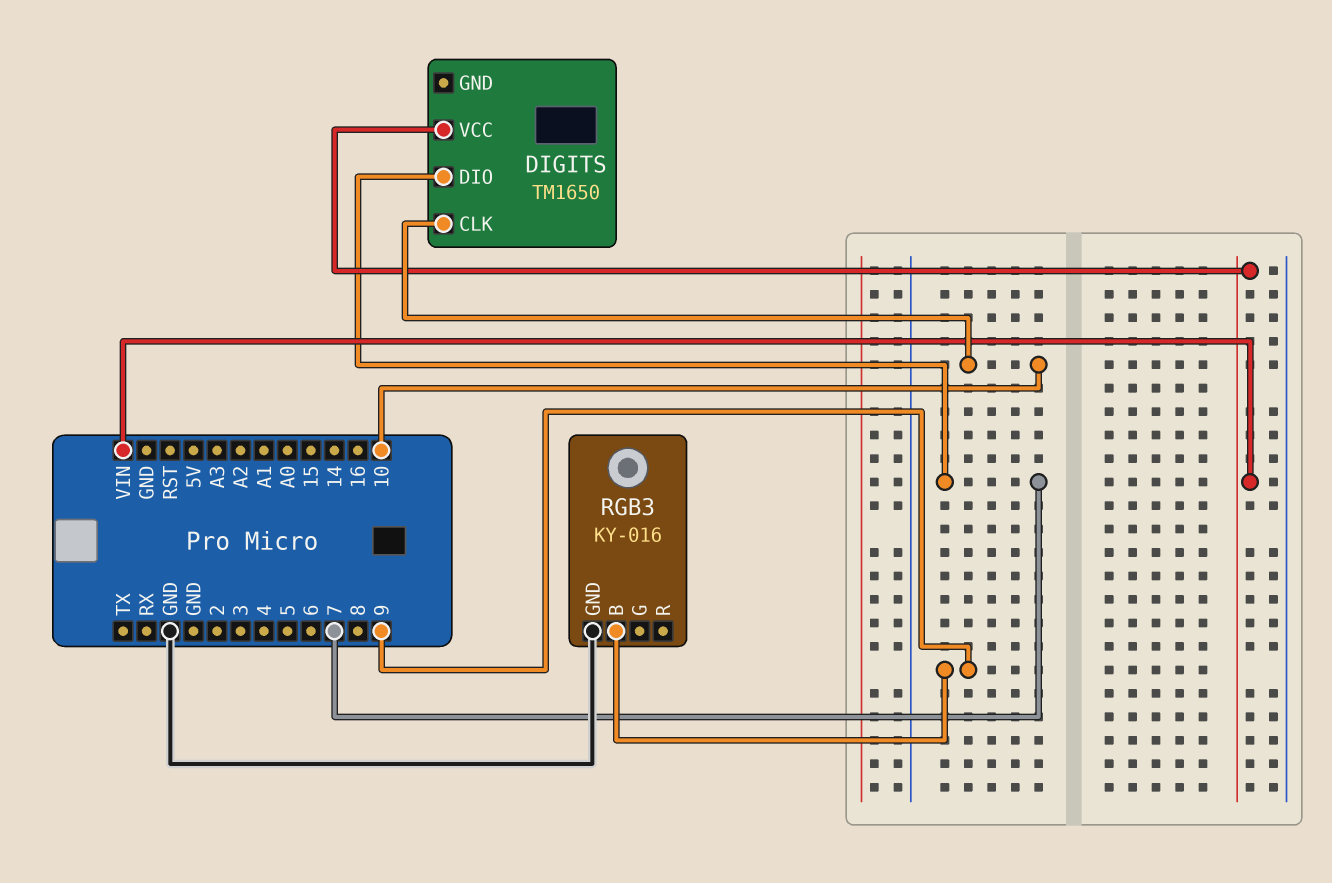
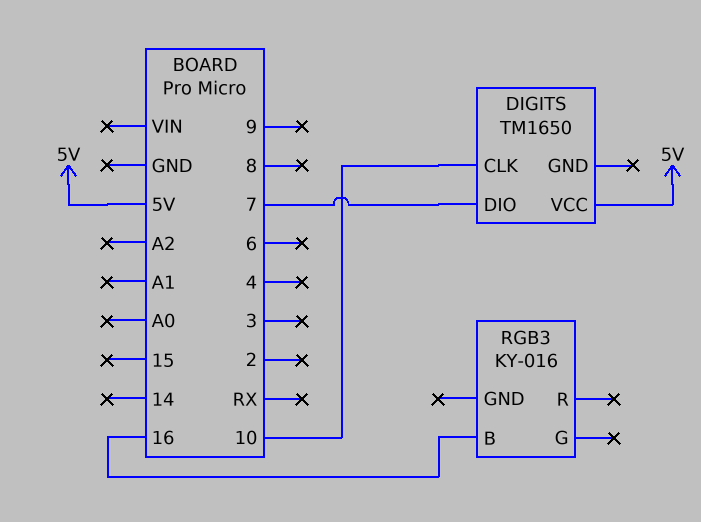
DIGITS pin VCC: VIN -> 5V
RGB3 pin B: 9 -> 16
RGB3 pin GND: GND -> none

